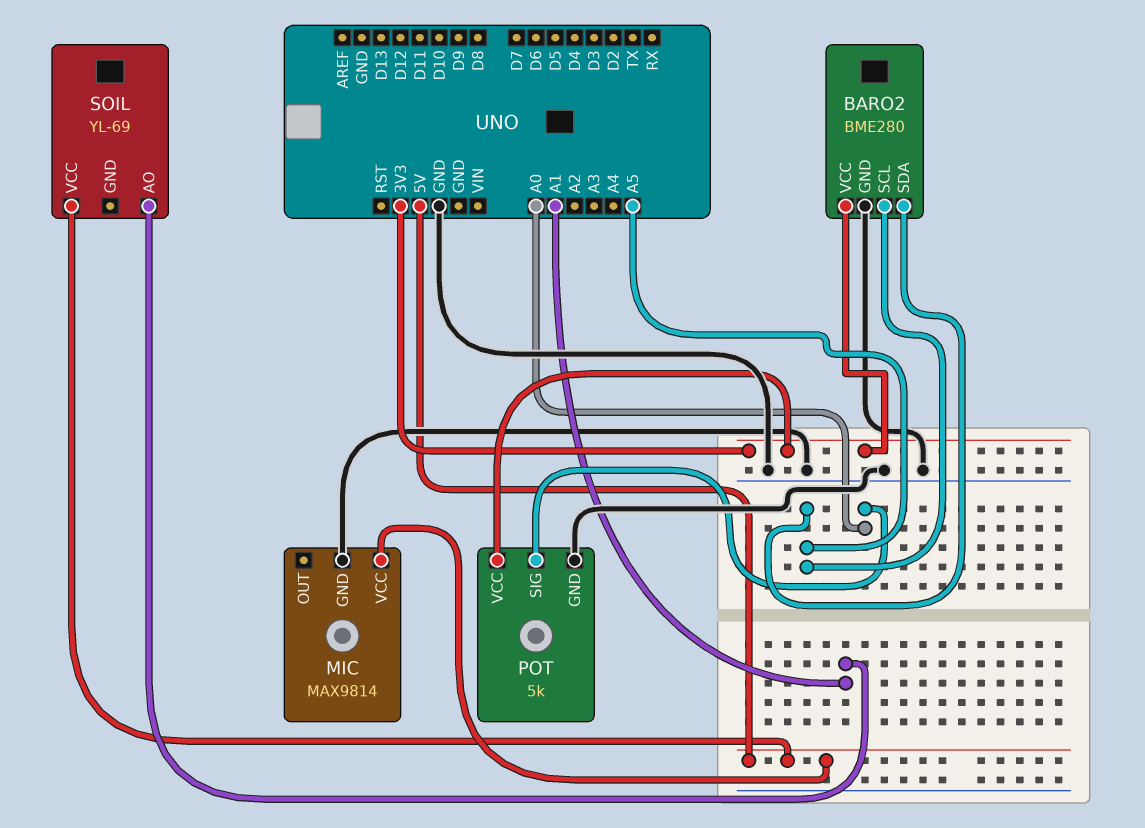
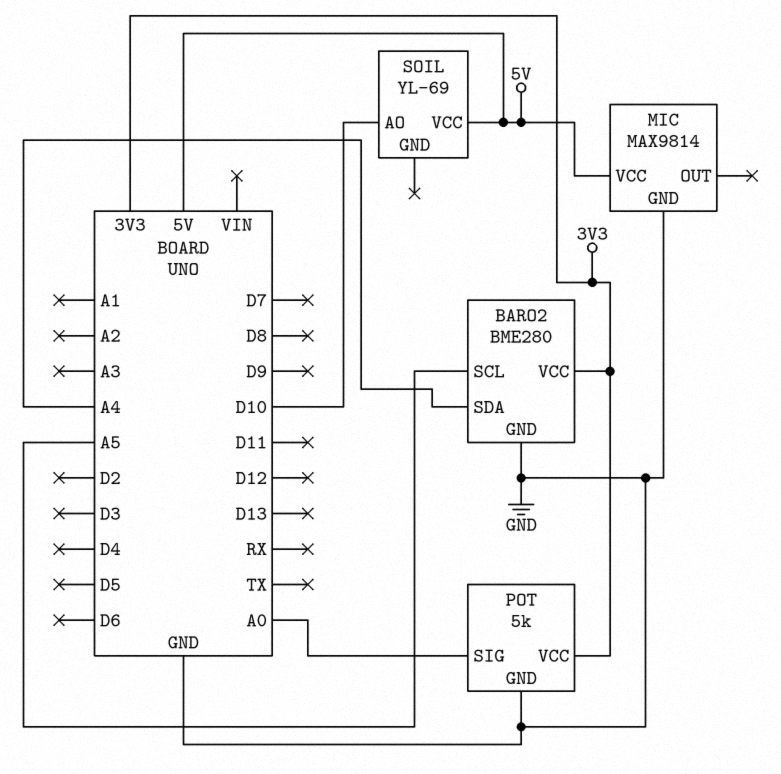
BARO2 pin SDA: A5 -> A4
SOIL pin AO: A1 -> D10

